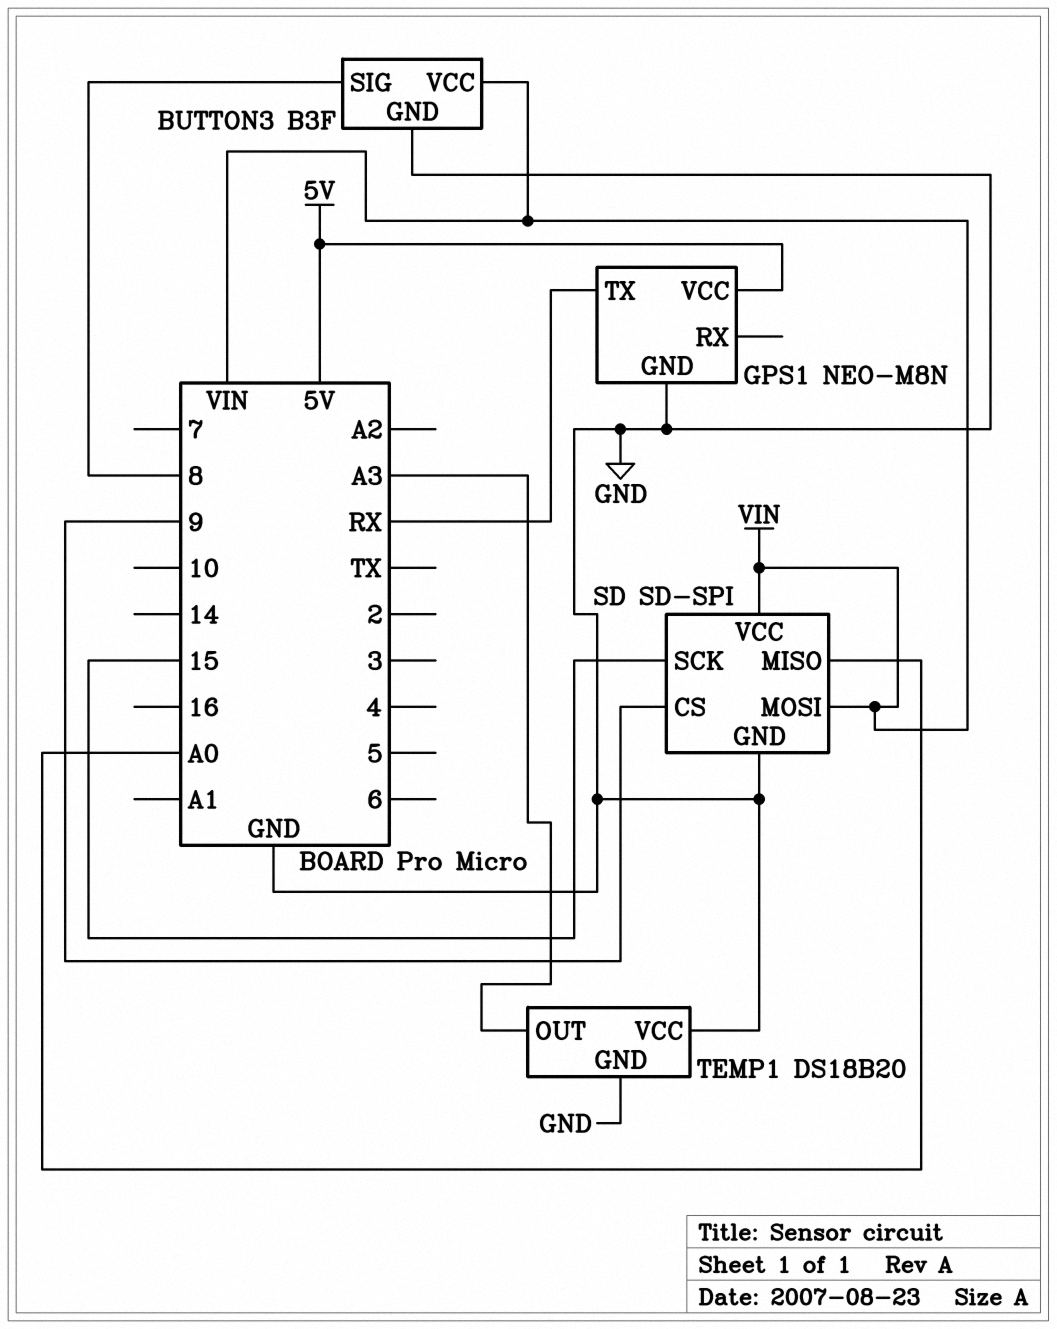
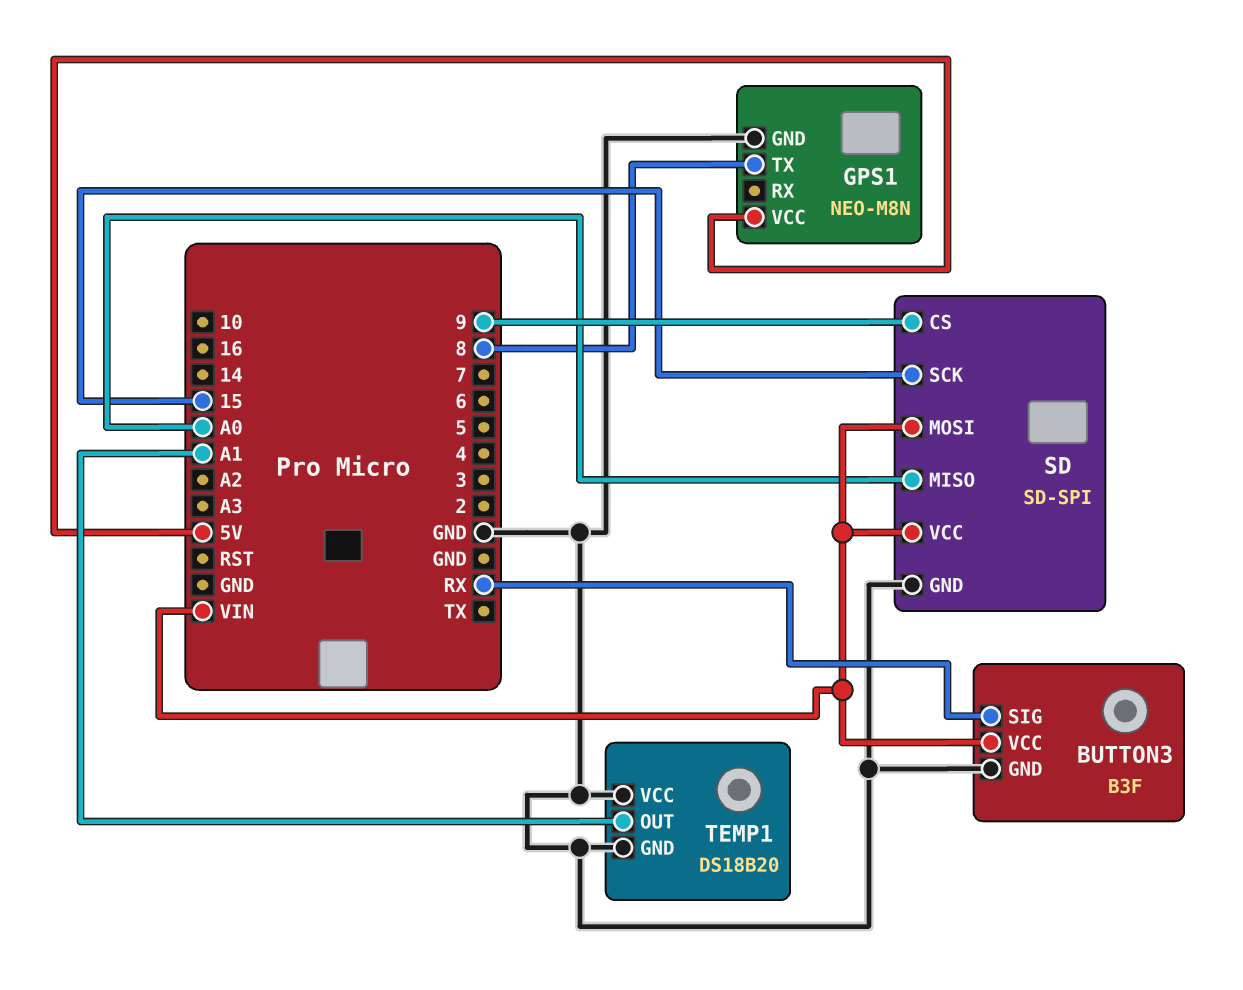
BUTTON3 pin SIG: 8 -> RX
GPS1 pin TX: RX -> 8
TEMP1 pin OUT: A3 -> A1

